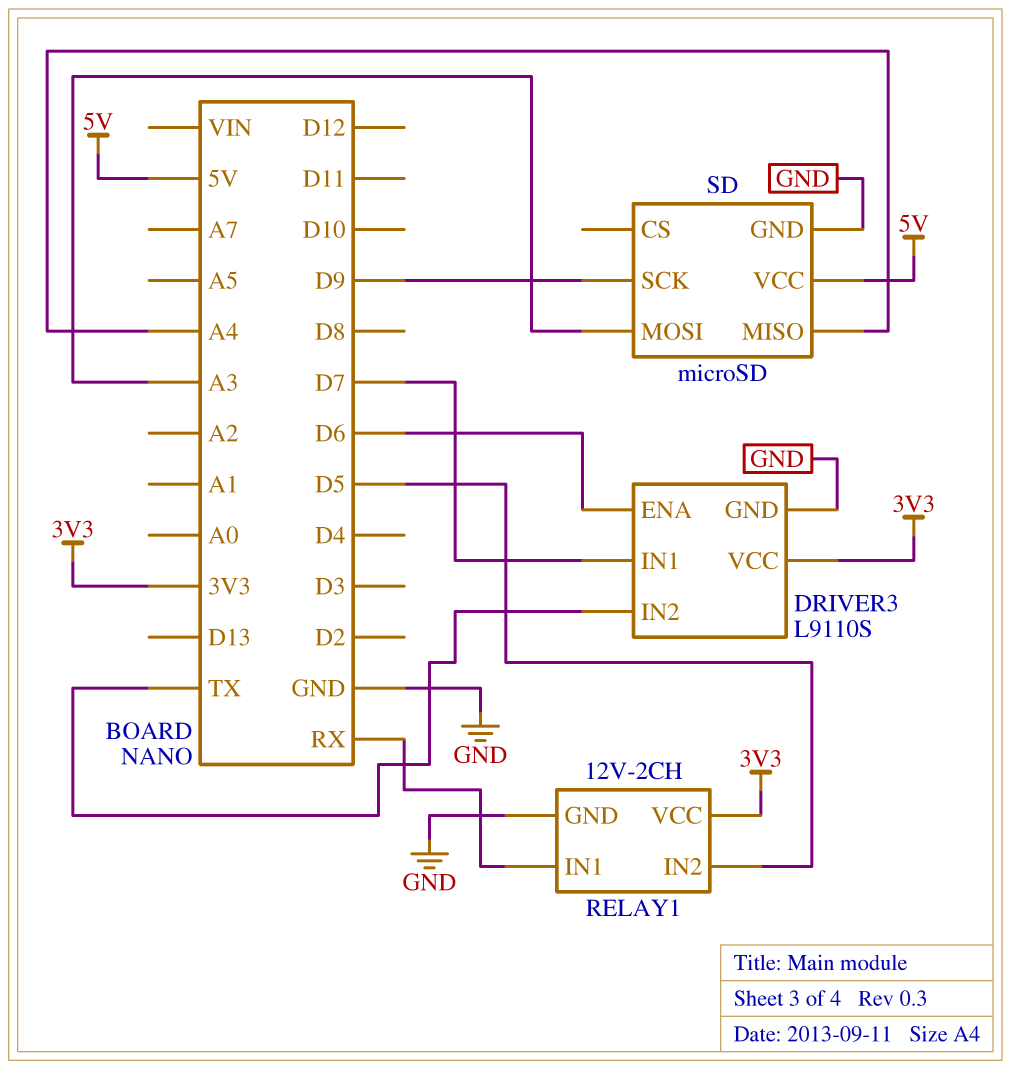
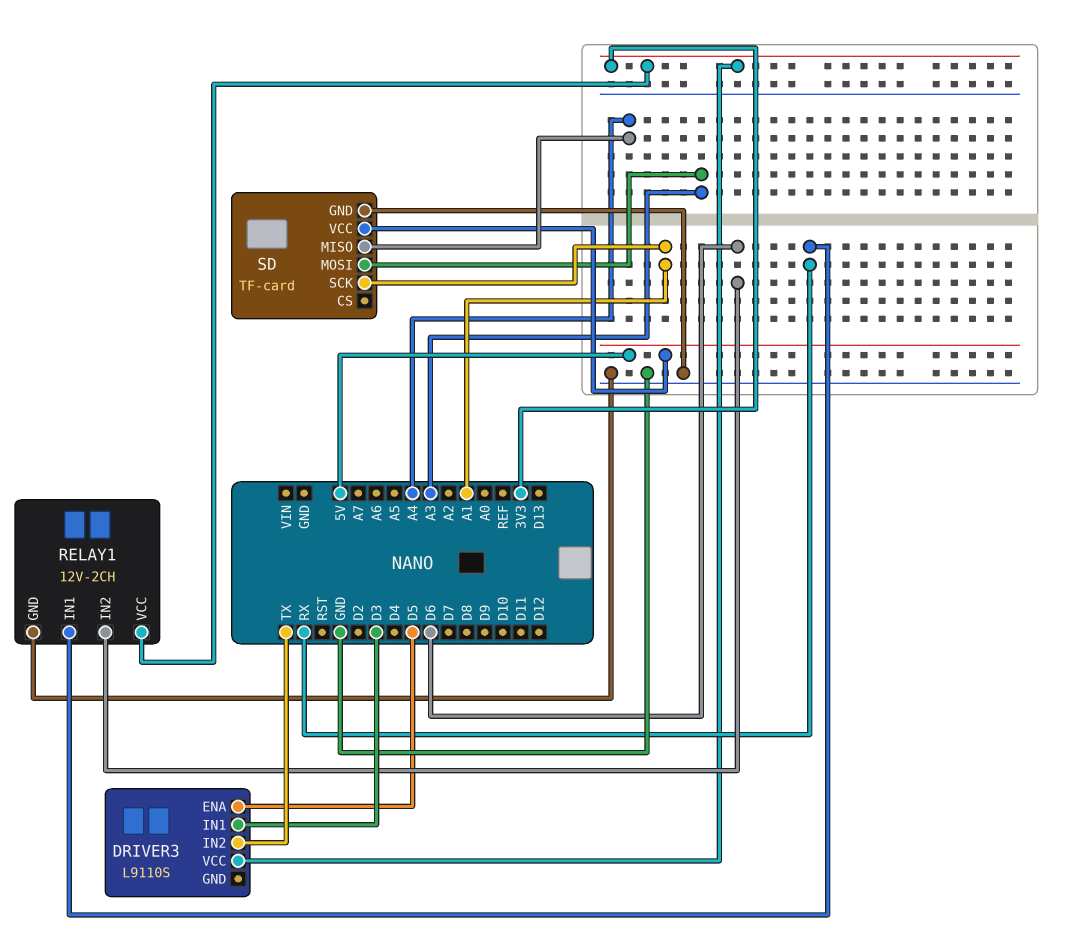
DRIVER3 pin ENA: D6 -> D5
DRIVER3 pin GND: GND -> none
DRIVER3 pin IN1: D7 -> D3
RELAY1 pin IN2: D5 -> D6
SD: microSD -> TF-card
SD pin SCK: D9 -> A1

